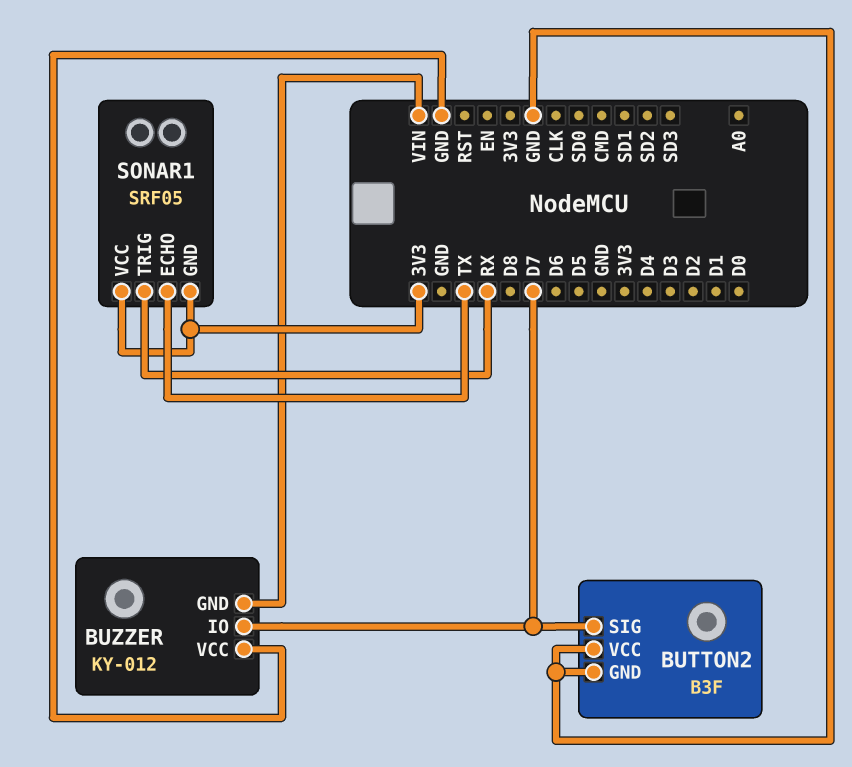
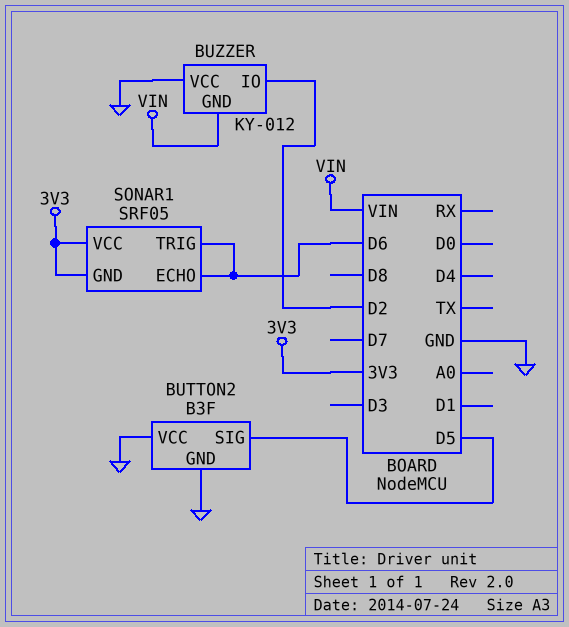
BUTTON2 pin SIG: D7 -> D5
BUZZER pin IO: D7 -> D2
SONAR1 pin ECHO: TX -> D6
SONAR1 pin TRIG: RX -> D6

